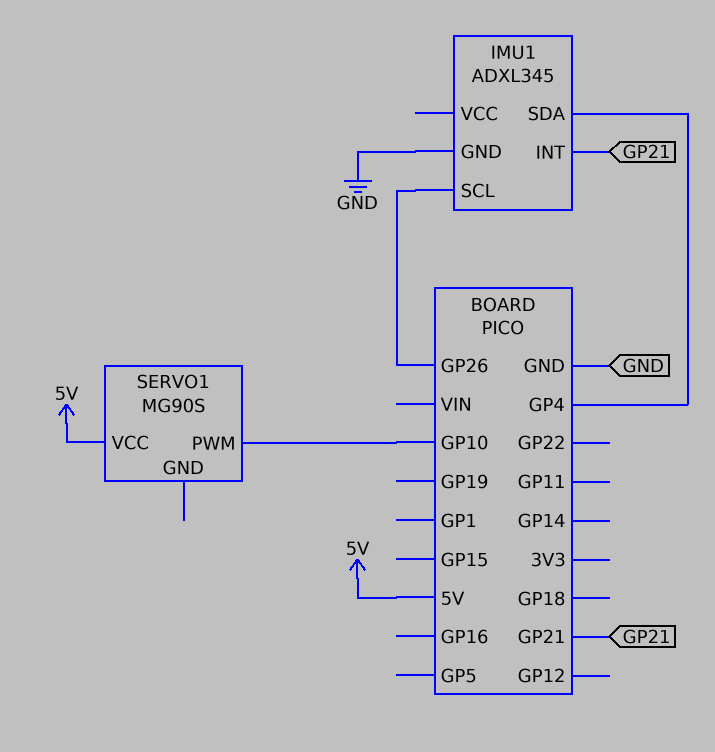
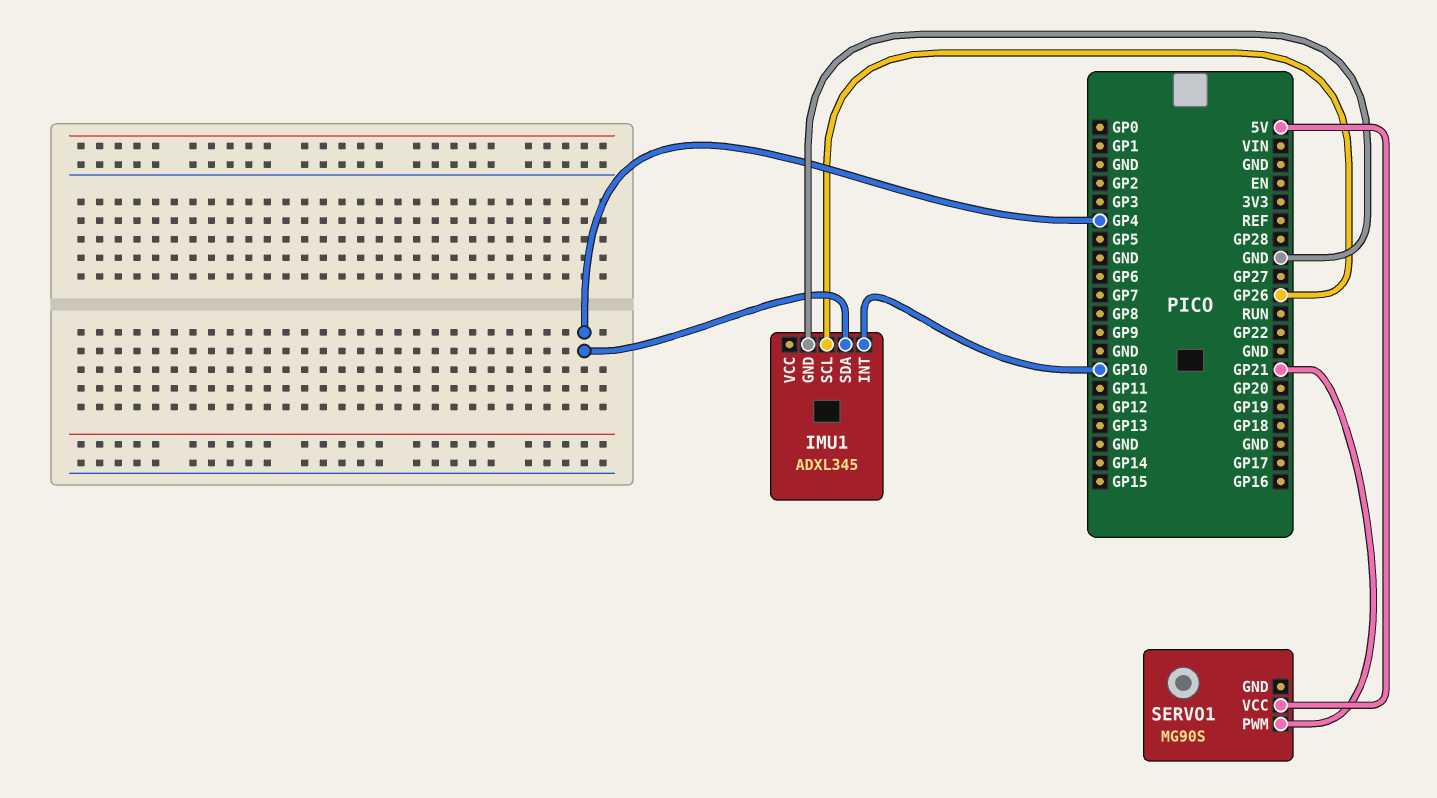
IMU1 pin INT: GP21 -> GP10
SERVO1 pin PWM: GP10 -> GP21

